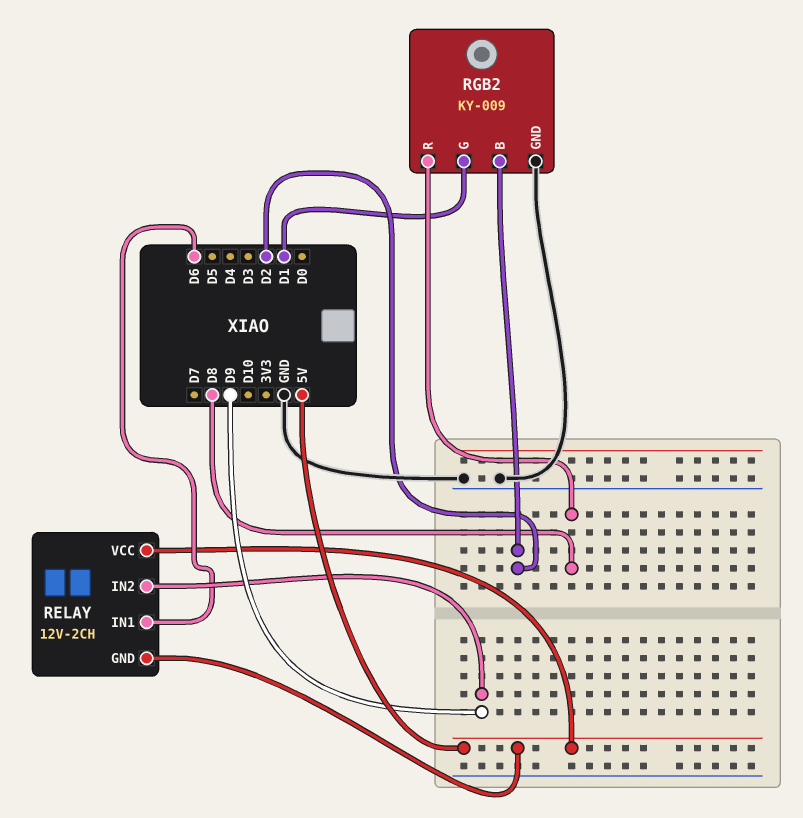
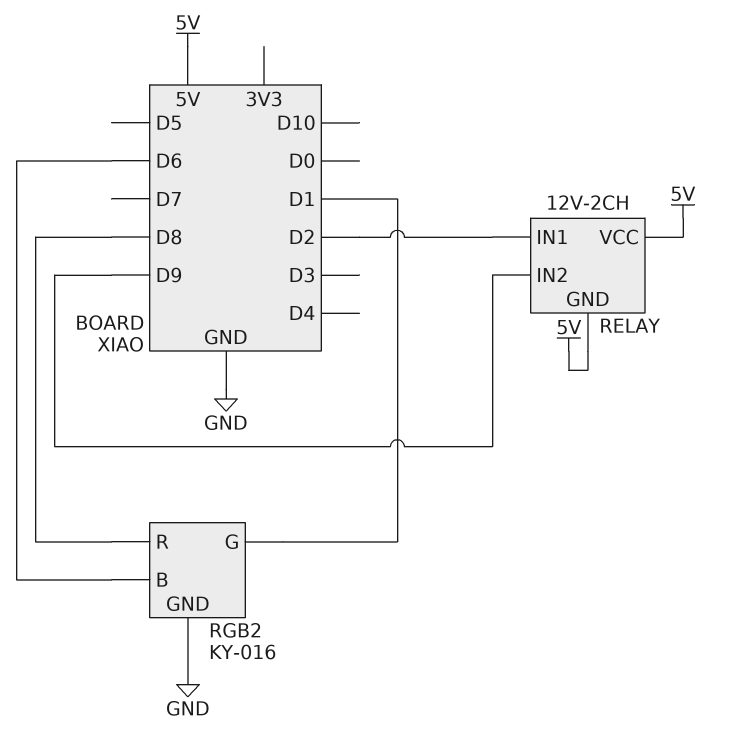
RELAY pin IN1: D6 -> D2
RGB2: KY-009 -> KY-016
RGB2 pin B: D2 -> D6

